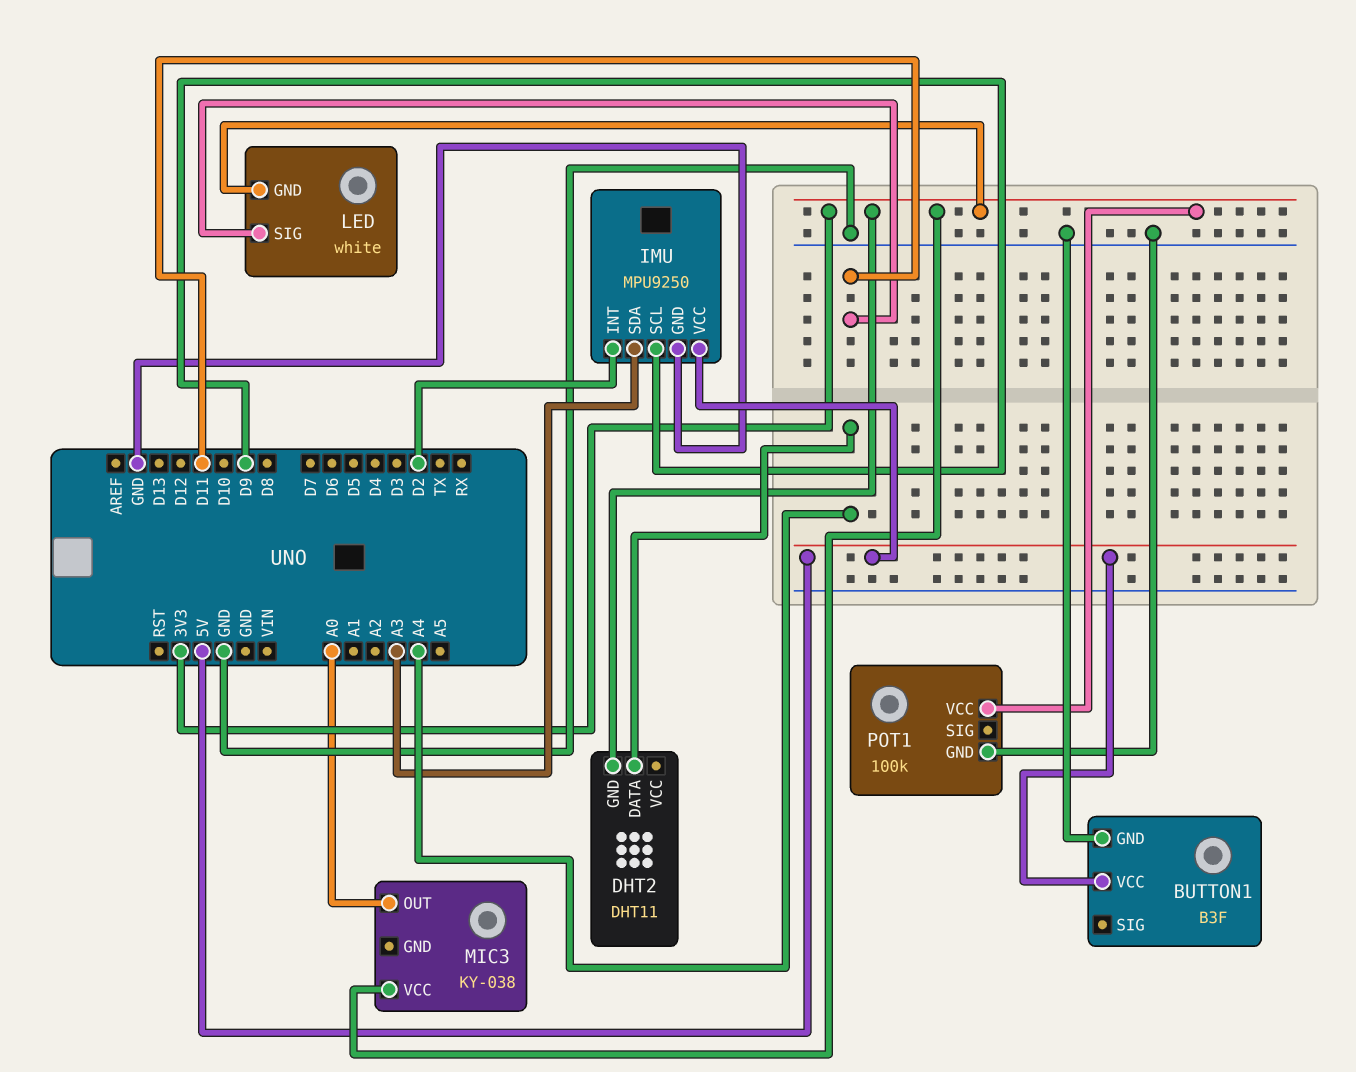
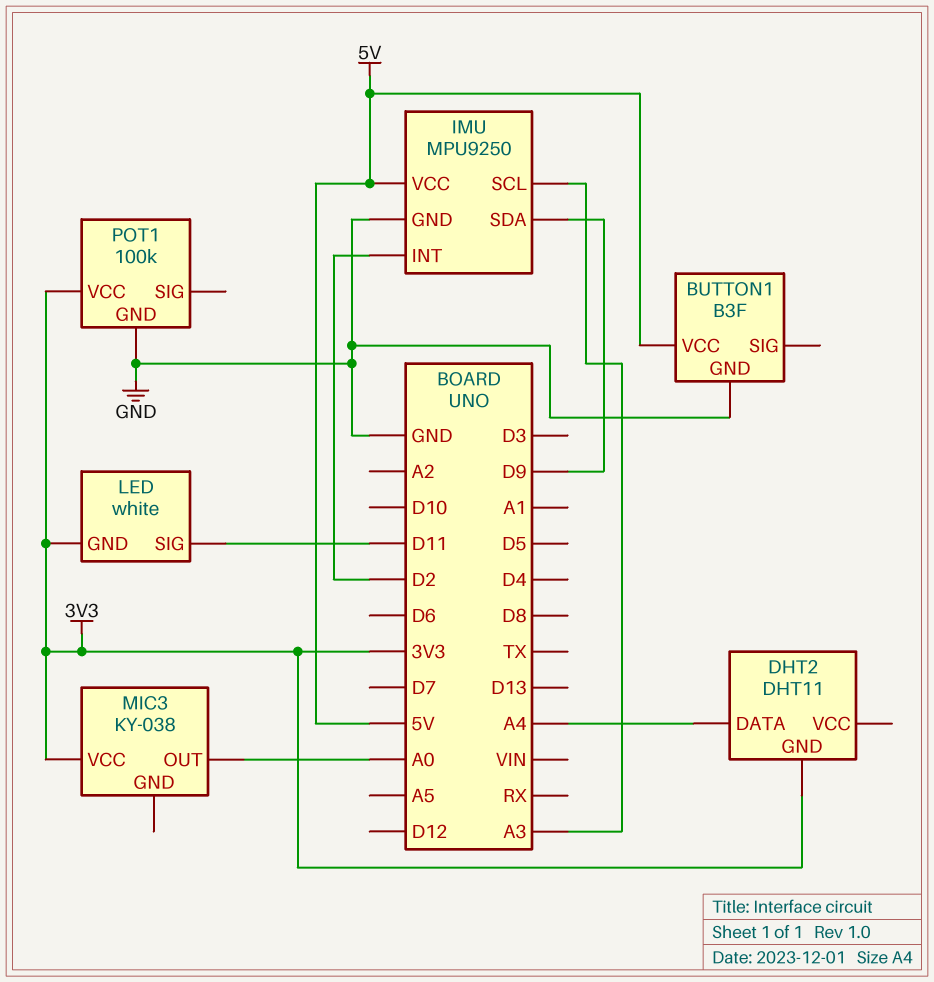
IMU pin SCL: D9 -> A3
IMU pin SDA: A3 -> D9

